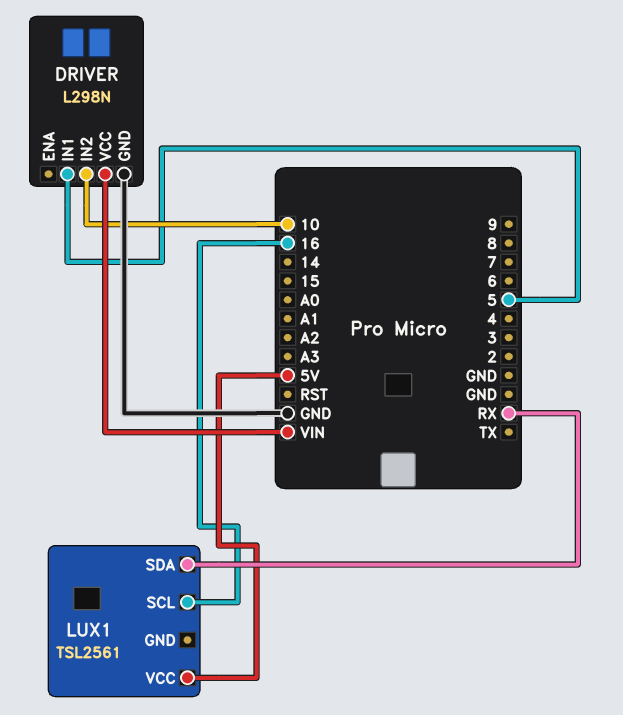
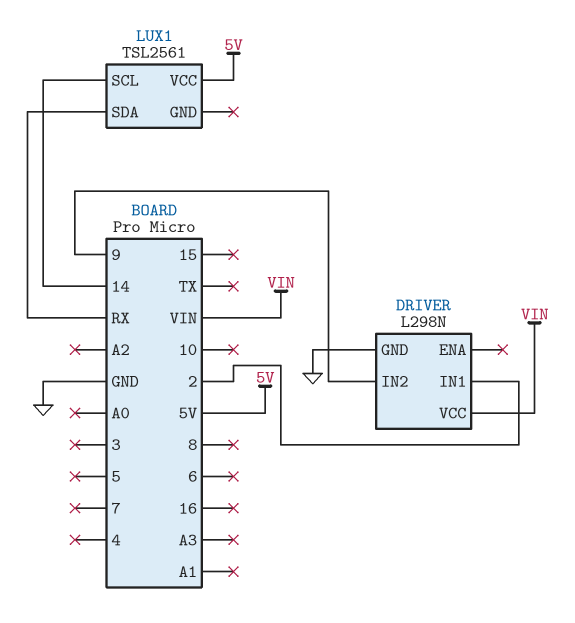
DRIVER pin IN1: 5 -> 2
DRIVER pin IN2: 10 -> 9
LUX1 pin SCL: 16 -> 14

